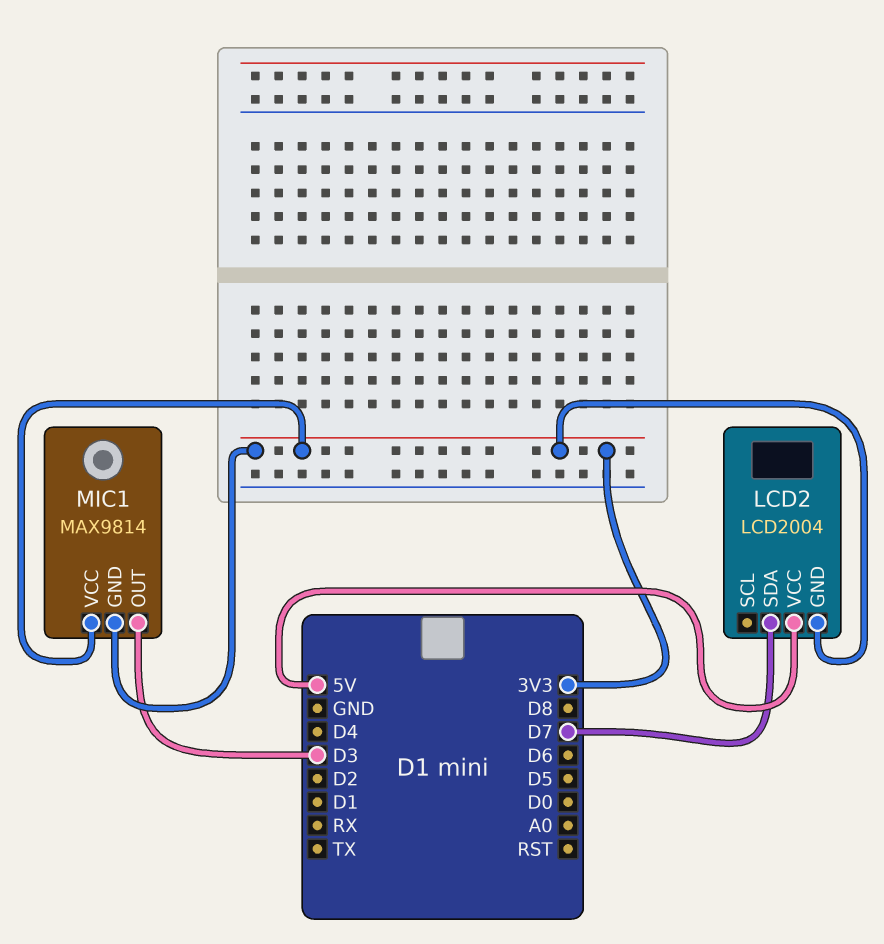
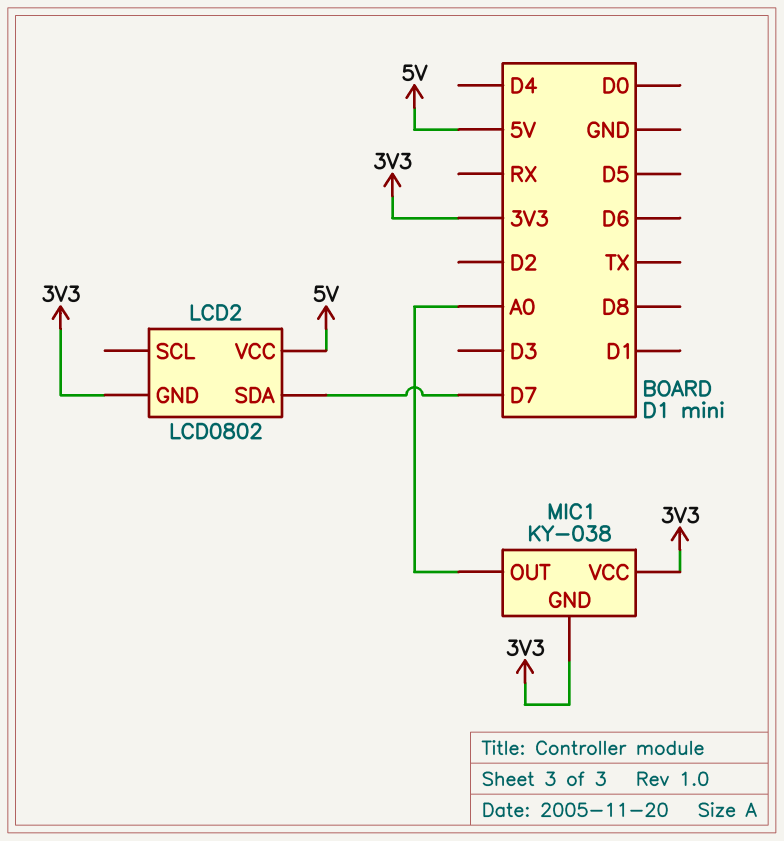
LCD2: LCD2004 -> LCD0802
MIC1: MAX9814 -> KY-038
MIC1 pin OUT: D3 -> A0

